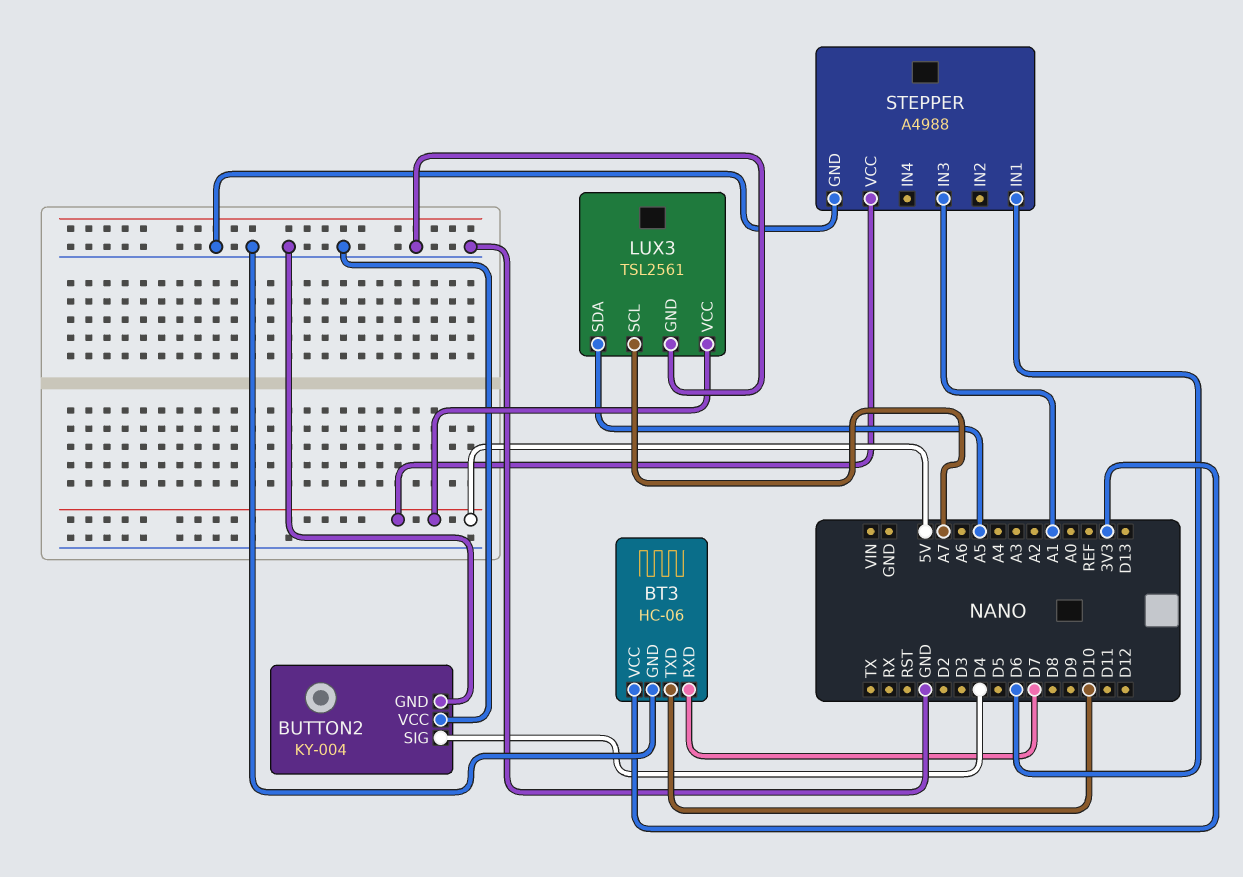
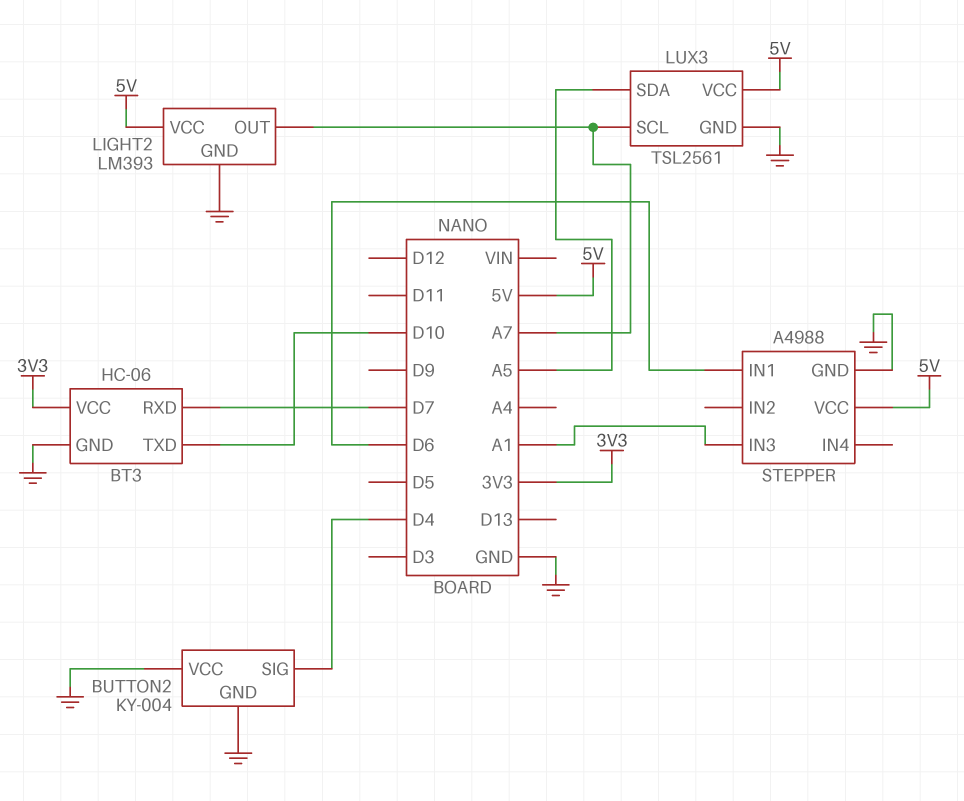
LIGHT2: none -> LM393
LIGHT2 pin GND: none -> GND
LIGHT2 pin OUT: none -> A7
LIGHT2 pin VCC: none -> 5V

